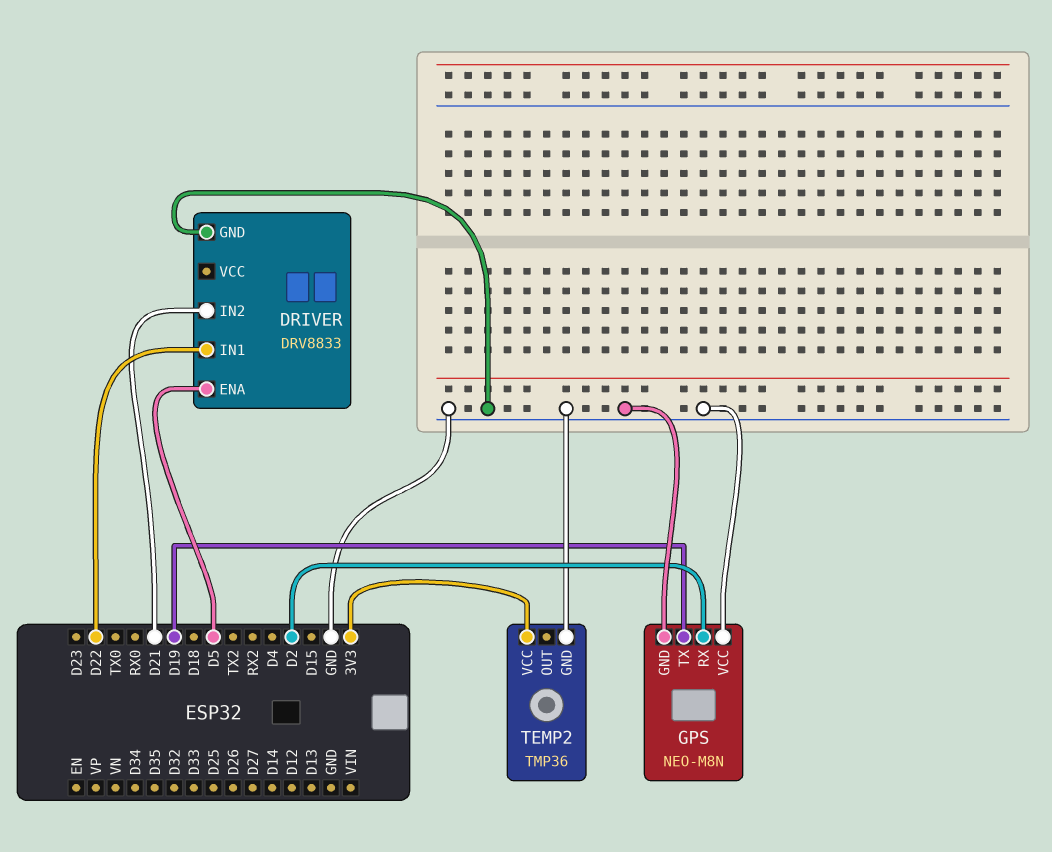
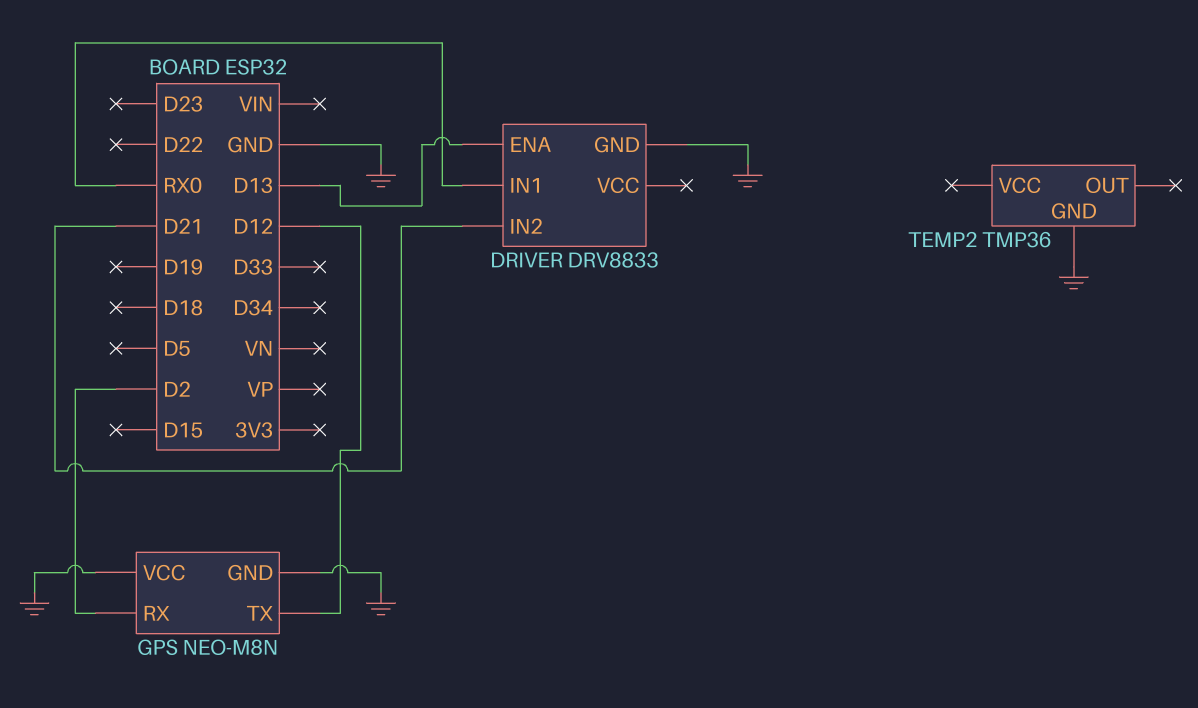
DRIVER pin ENA: D5 -> D13
DRIVER pin IN1: D22 -> RX0
GPS pin TX: D19 -> D12
TEMP2 pin VCC: 3V3 -> none

